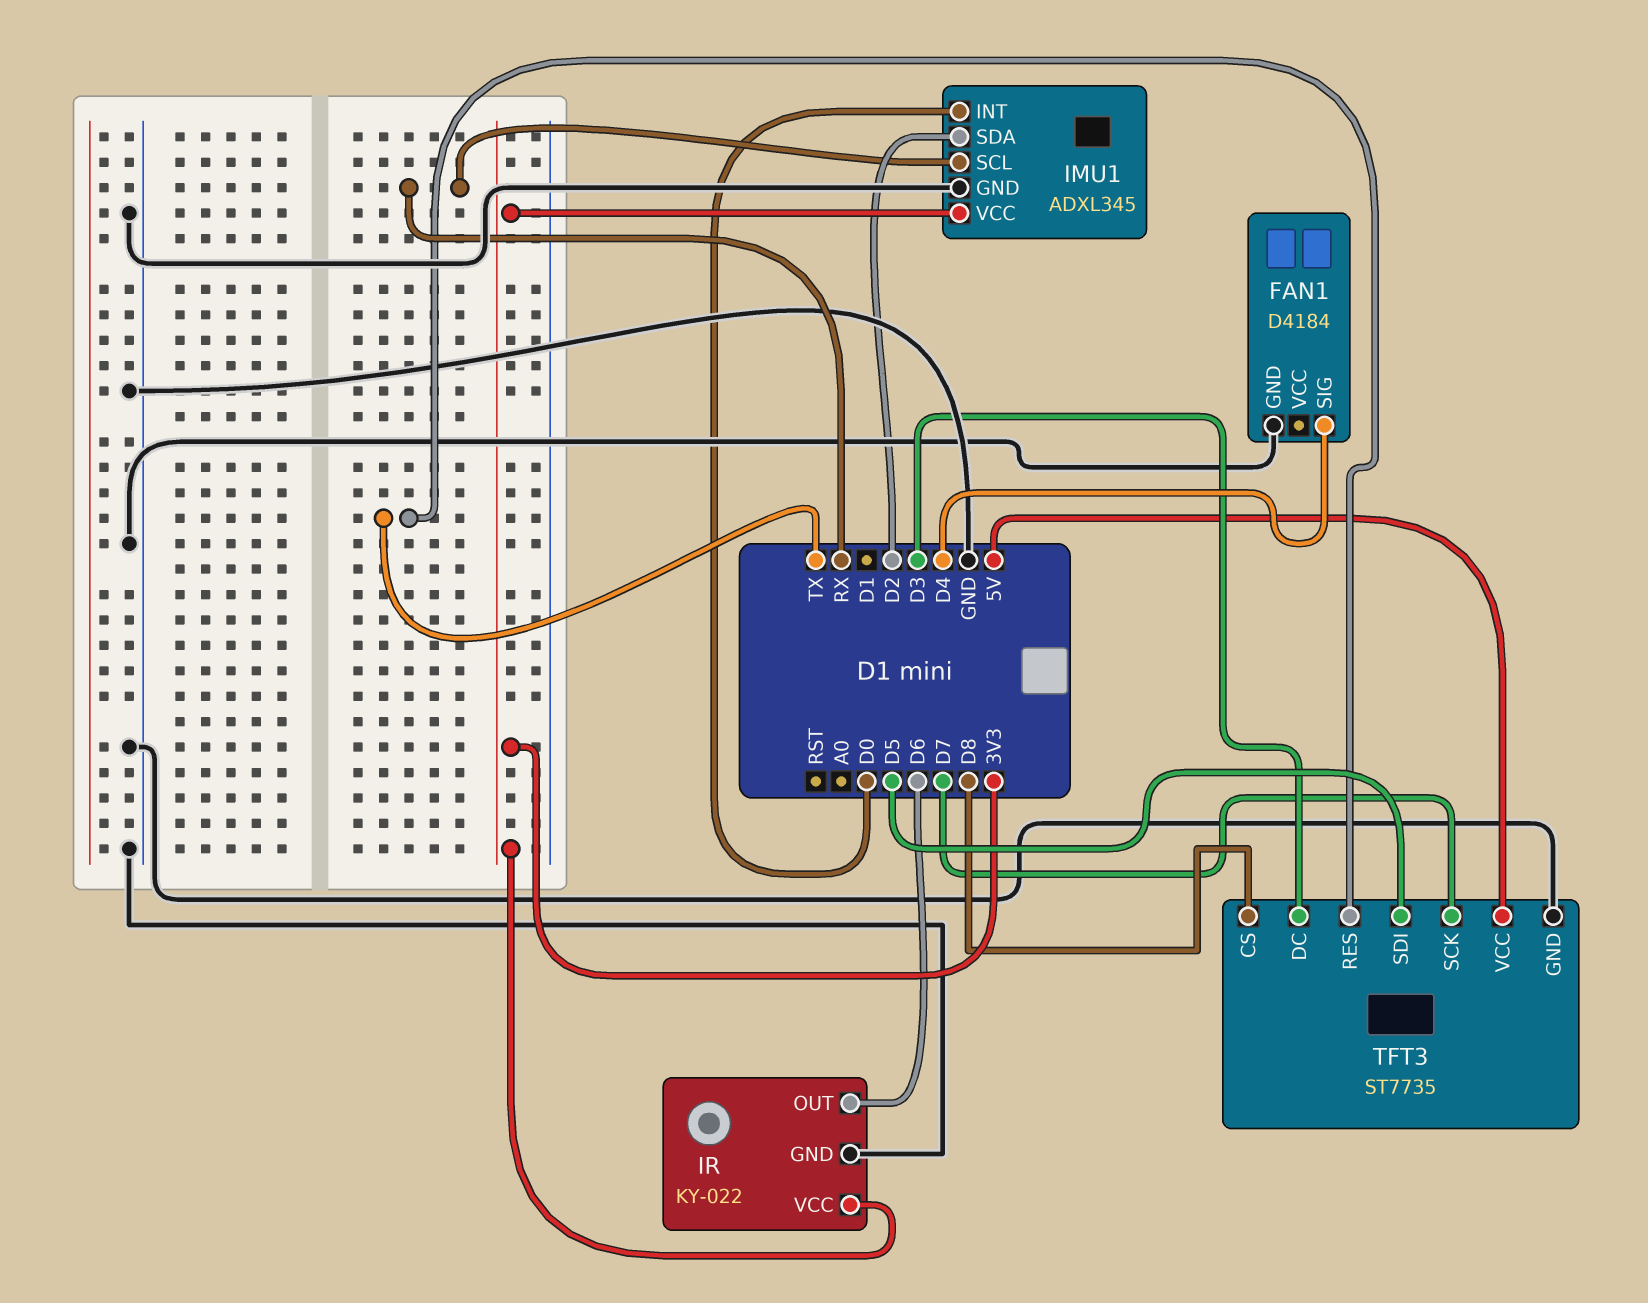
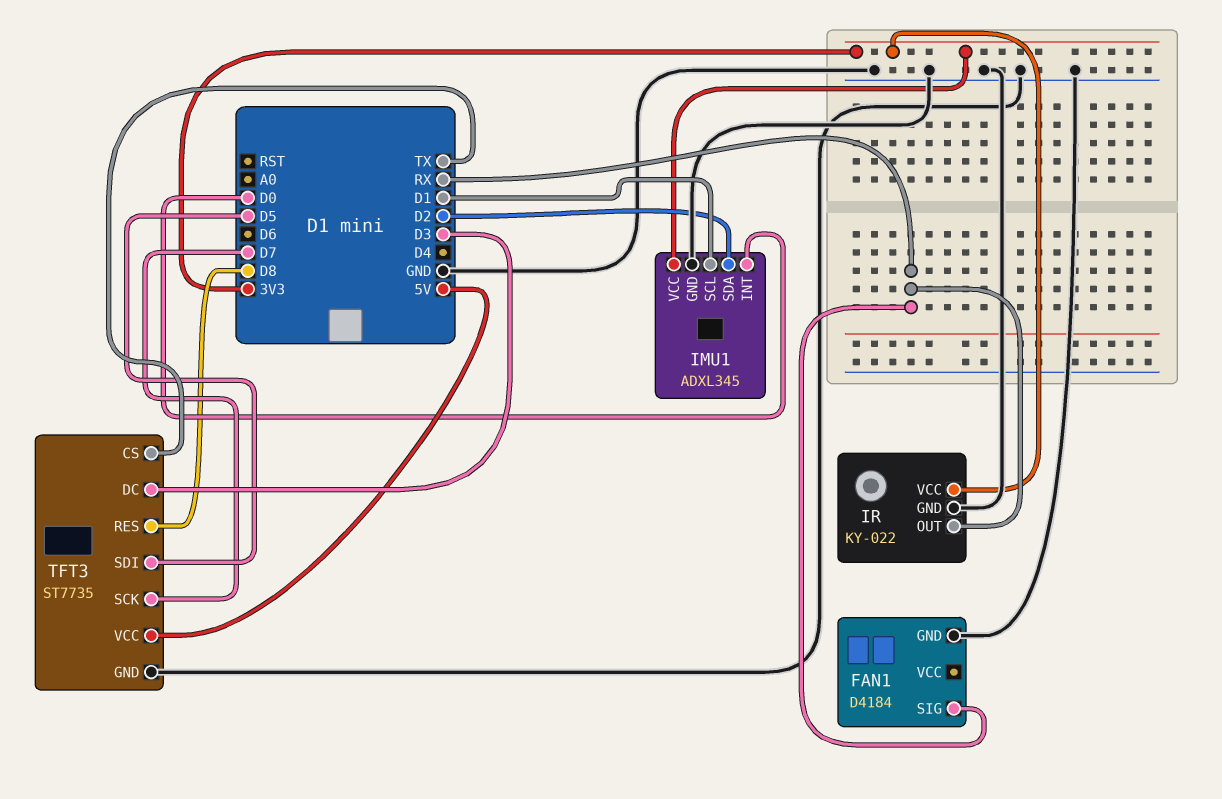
FAN1 pin SIG: D4 -> RX
IMU1 pin SCL: RX -> D1
IR pin OUT: D6 -> RX
TFT3 pin CS: D8 -> TX
TFT3 pin RES: TX -> D8

